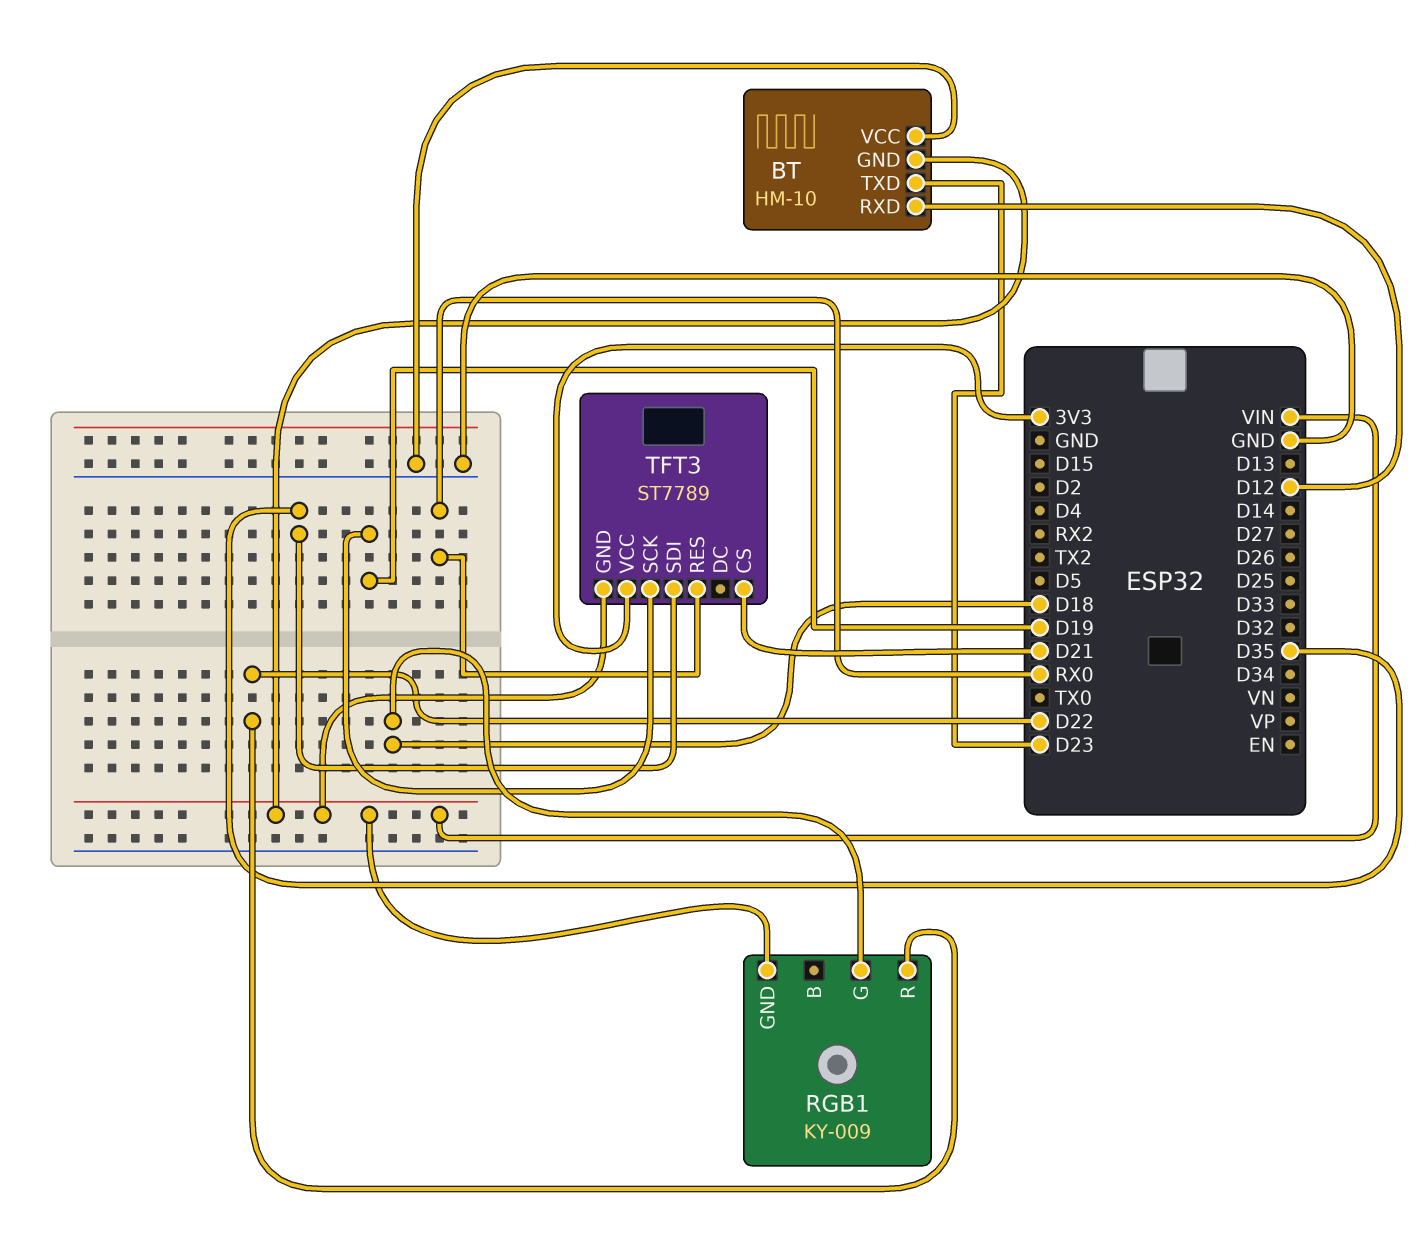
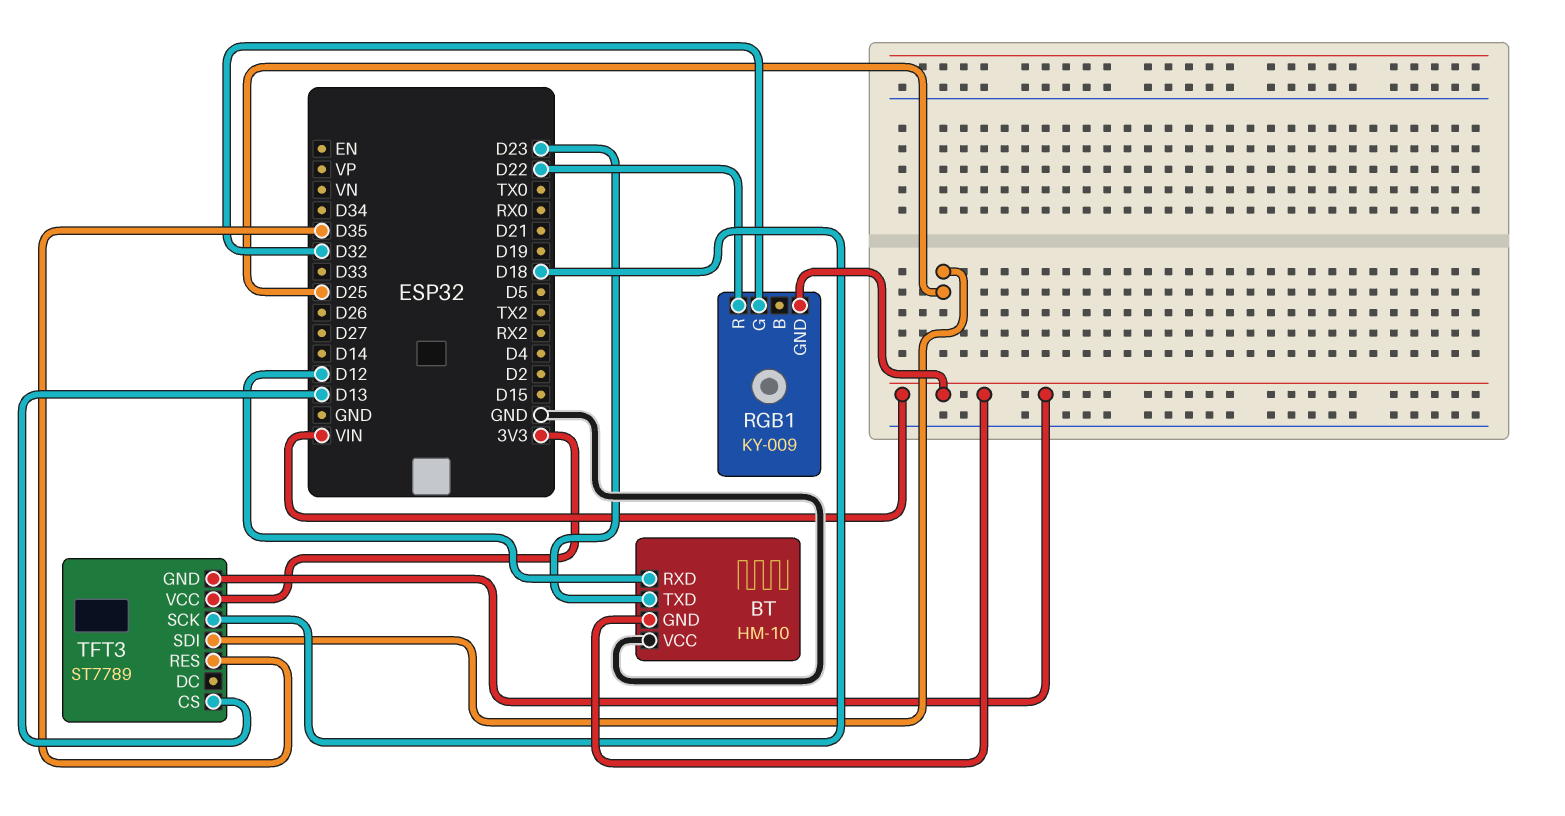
RGB1 pin G: D18 -> D32
TFT3 pin CS: D21 -> D13
TFT3 pin RES: RX0 -> D35
TFT3 pin SCK: D19 -> D18
TFT3 pin SDI: D35 -> D25

